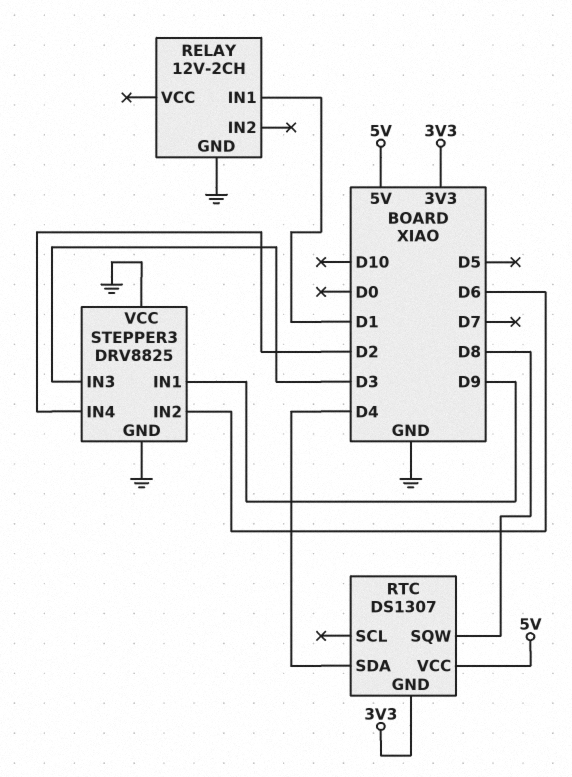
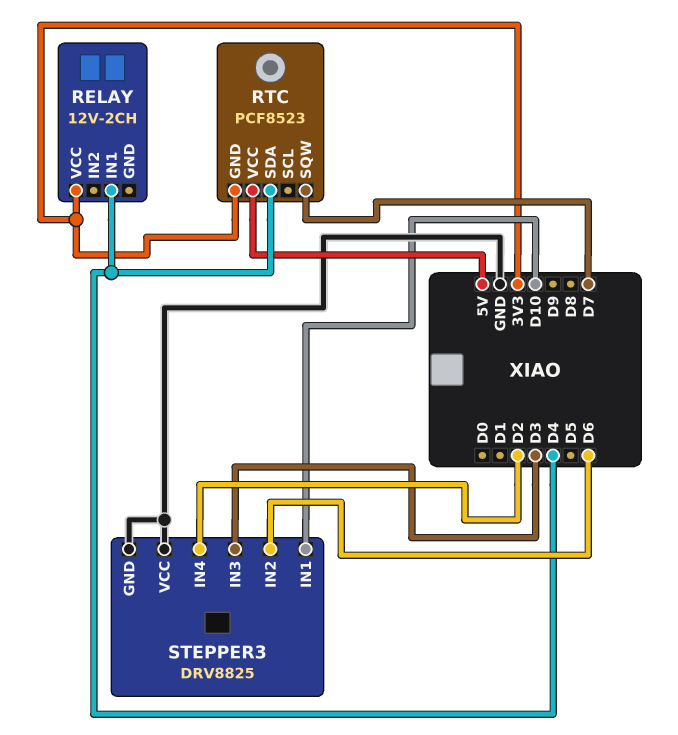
RELAY pin GND: GND -> none
RELAY pin IN1: D1 -> D4
RELAY pin VCC: none -> 3V3
RTC: DS1307 -> PCF8523
RTC pin SQW: D8 -> D7
STEPPER3 pin IN1: D9 -> D10

